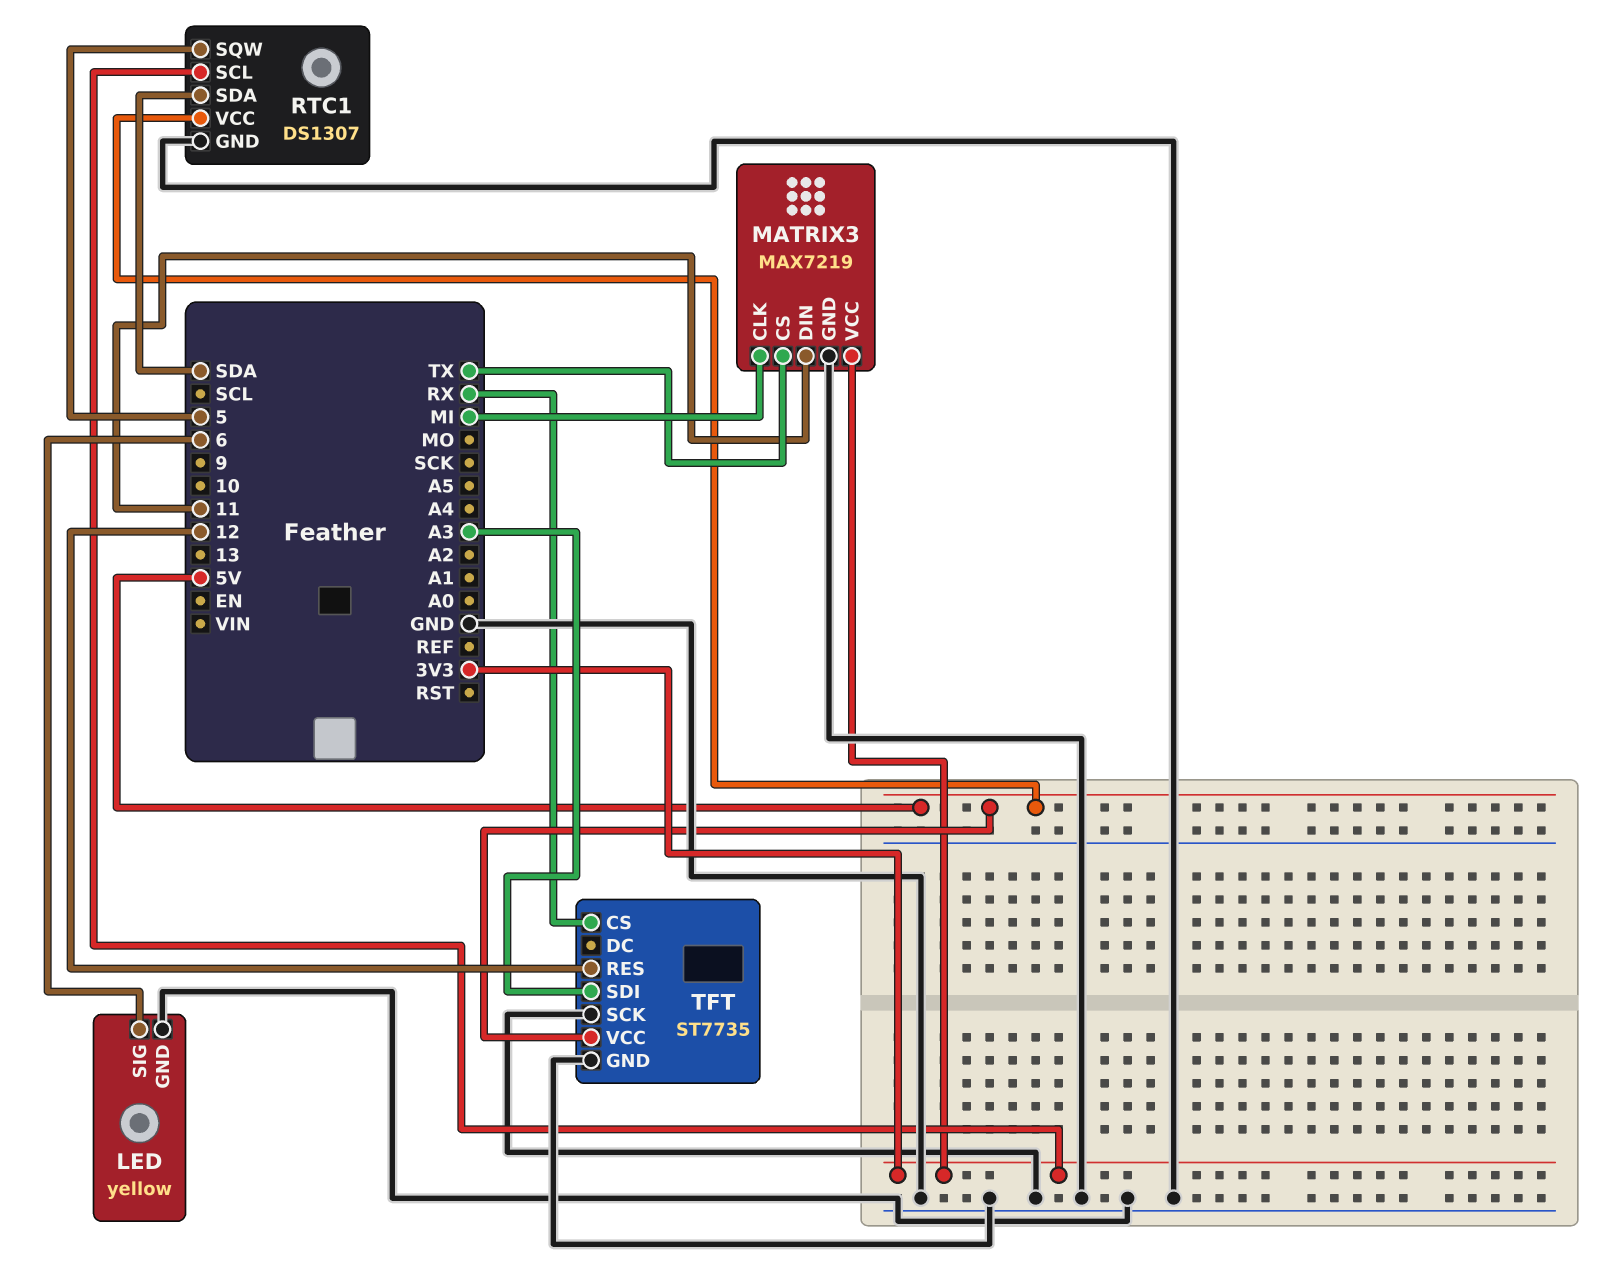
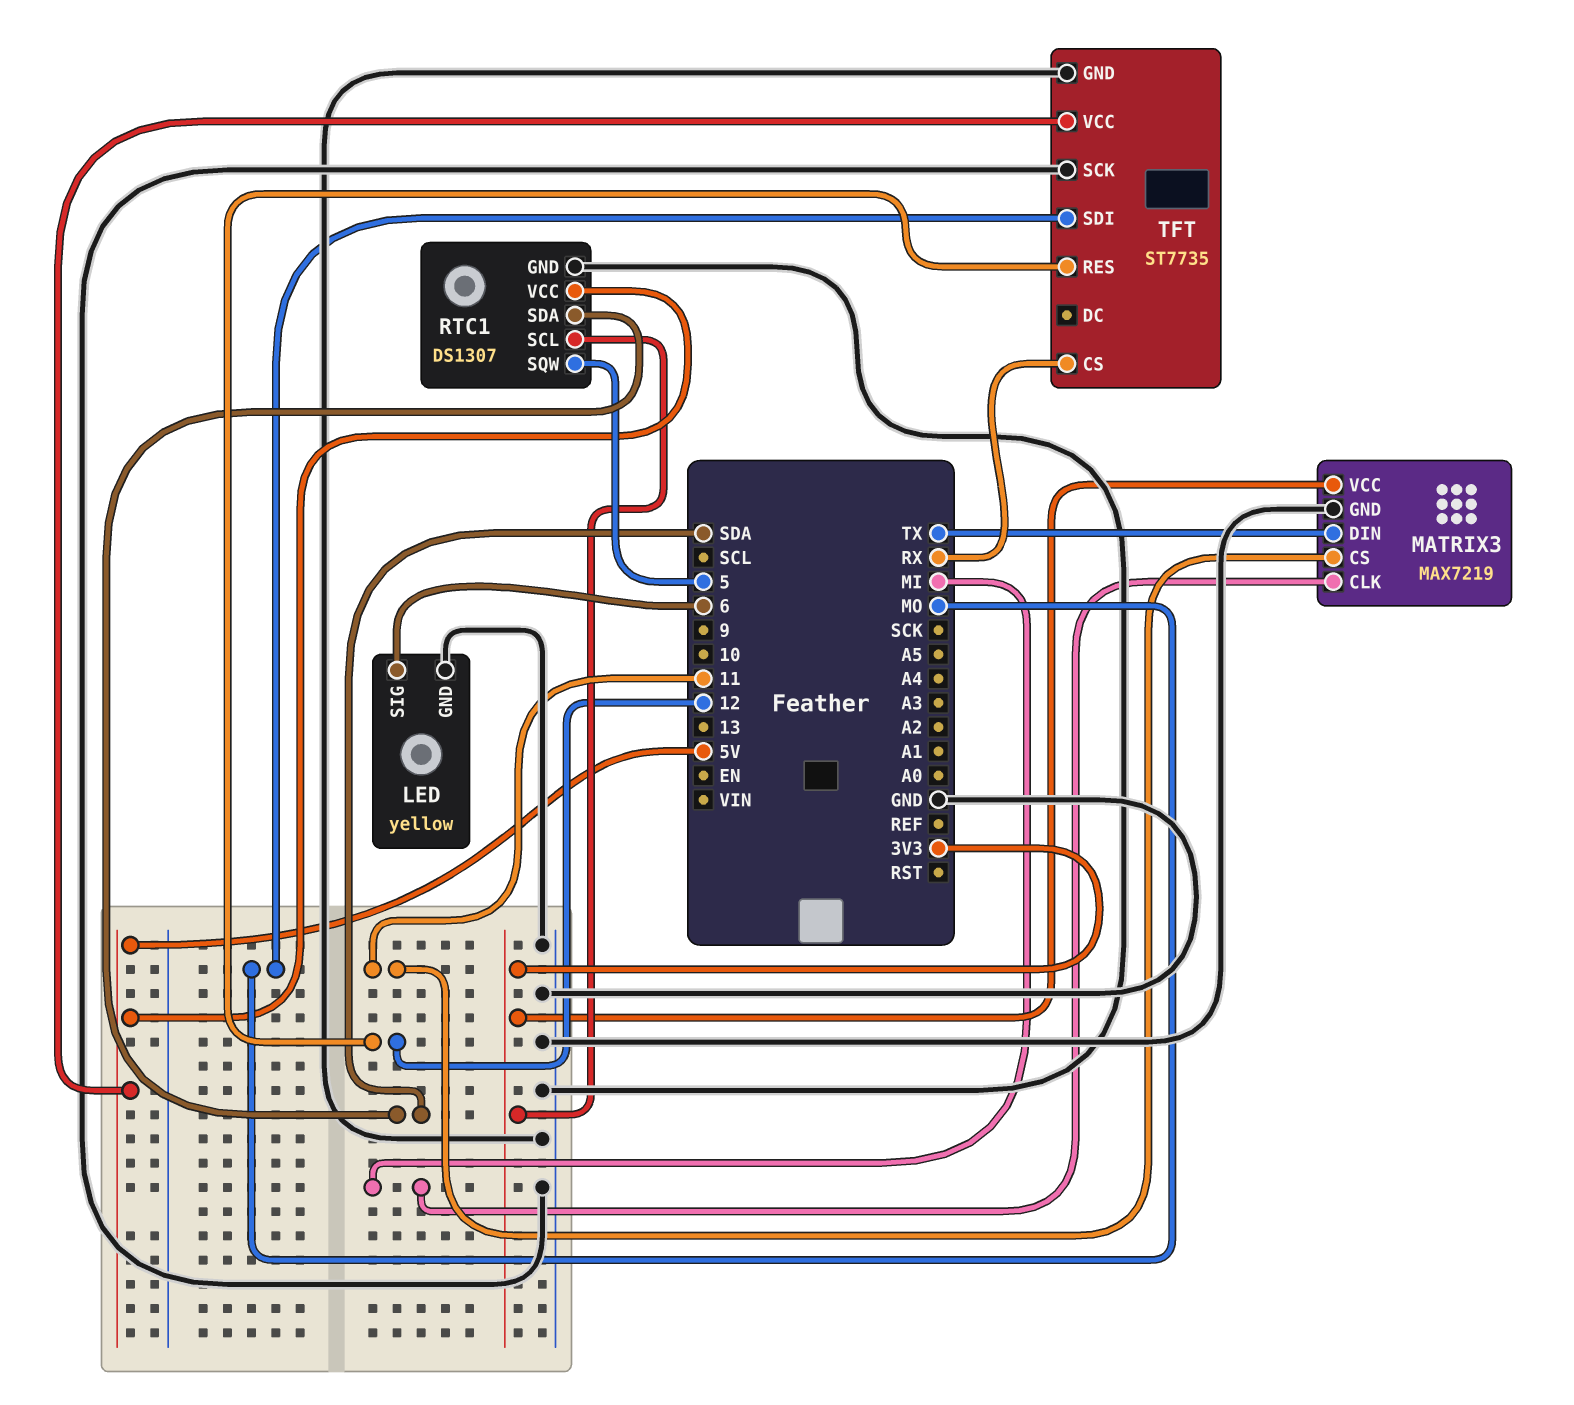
MATRIX3 pin CS: TX -> 11
MATRIX3 pin DIN: 11 -> TX
TFT pin SDI: A3 -> MO

